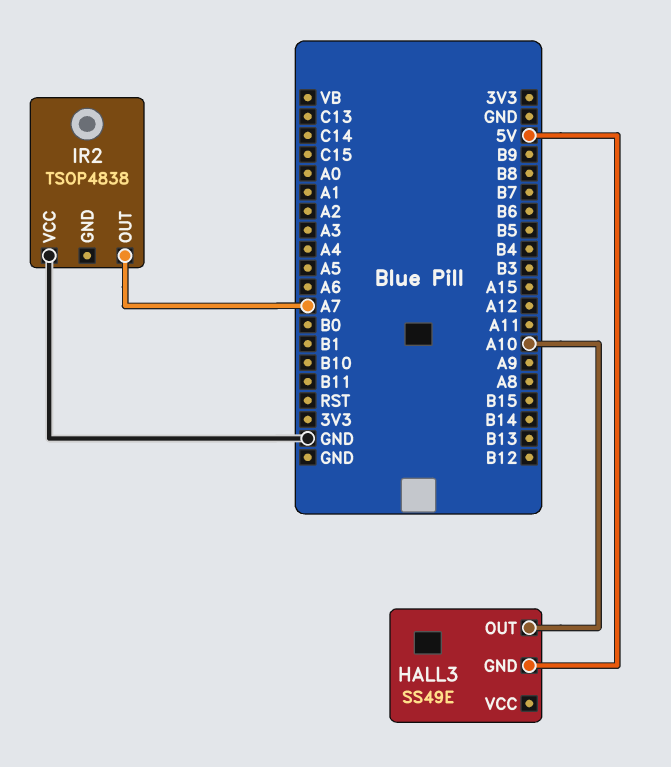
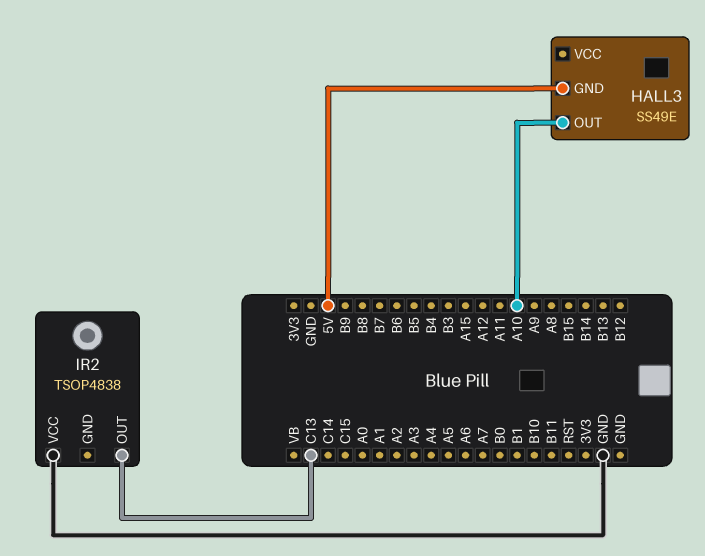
IR2 pin OUT: A7 -> C13

